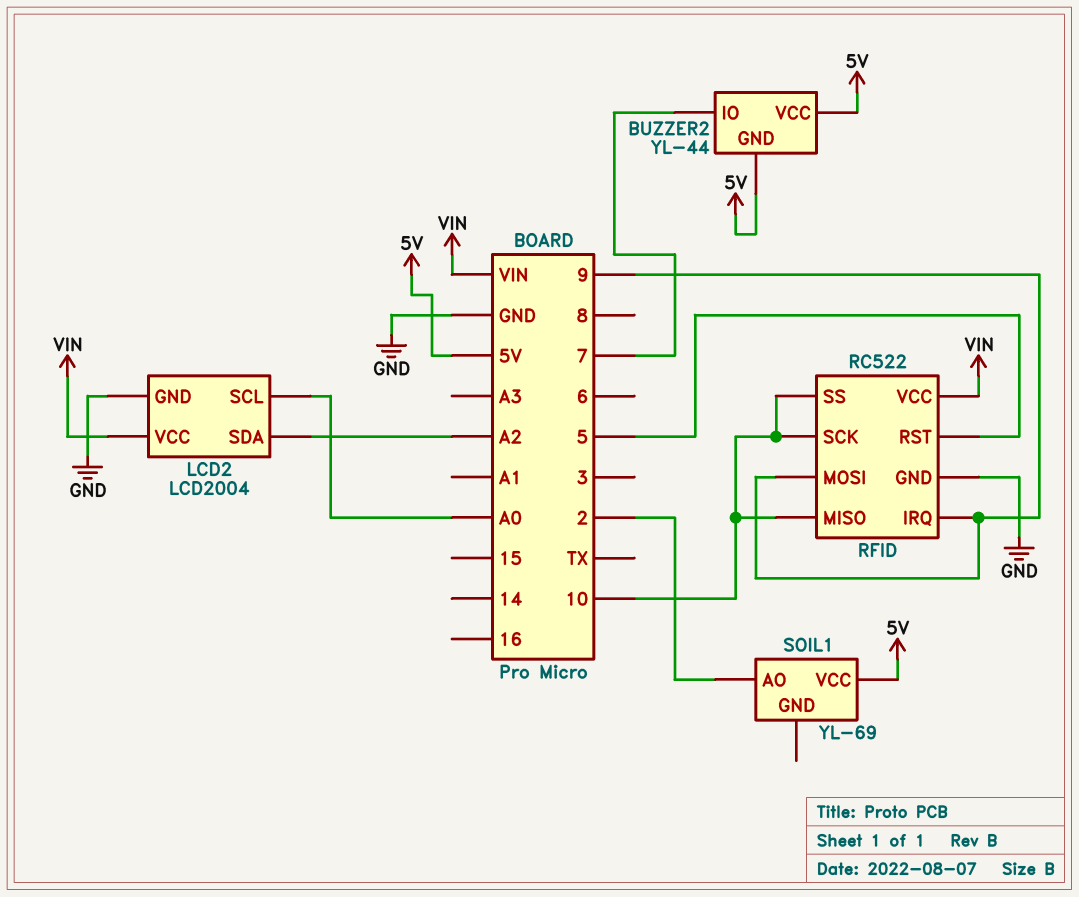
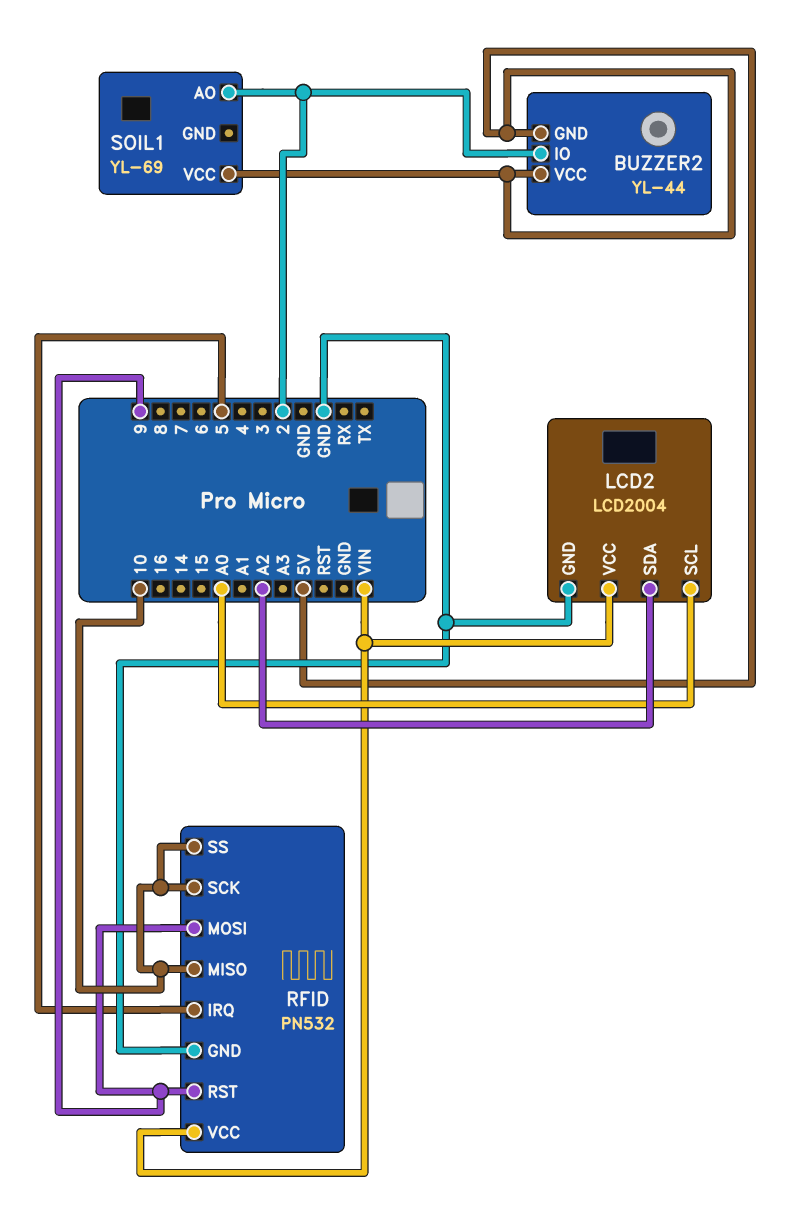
BUZZER2 pin IO: 7 -> 2
RFID: RC522 -> PN532
RFID pin IRQ: 9 -> 5
RFID pin RST: 5 -> 9

